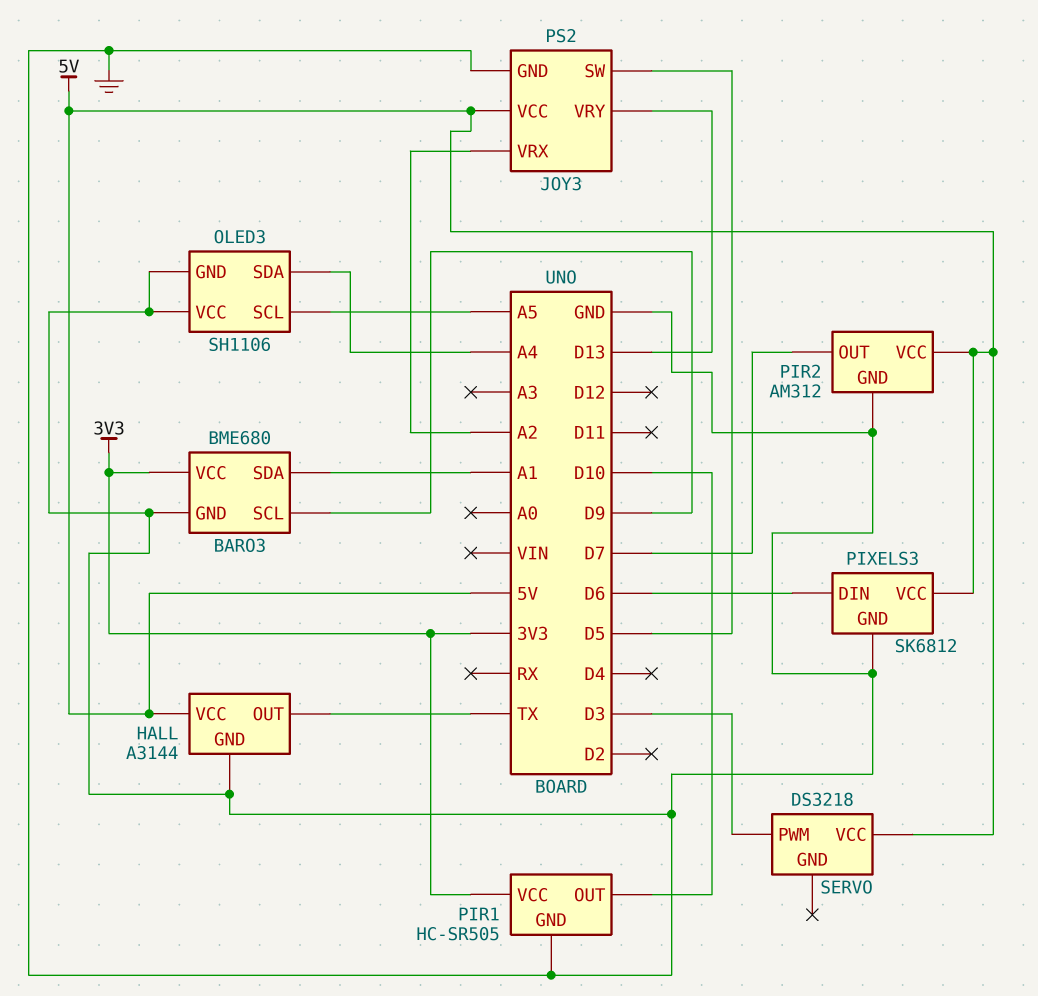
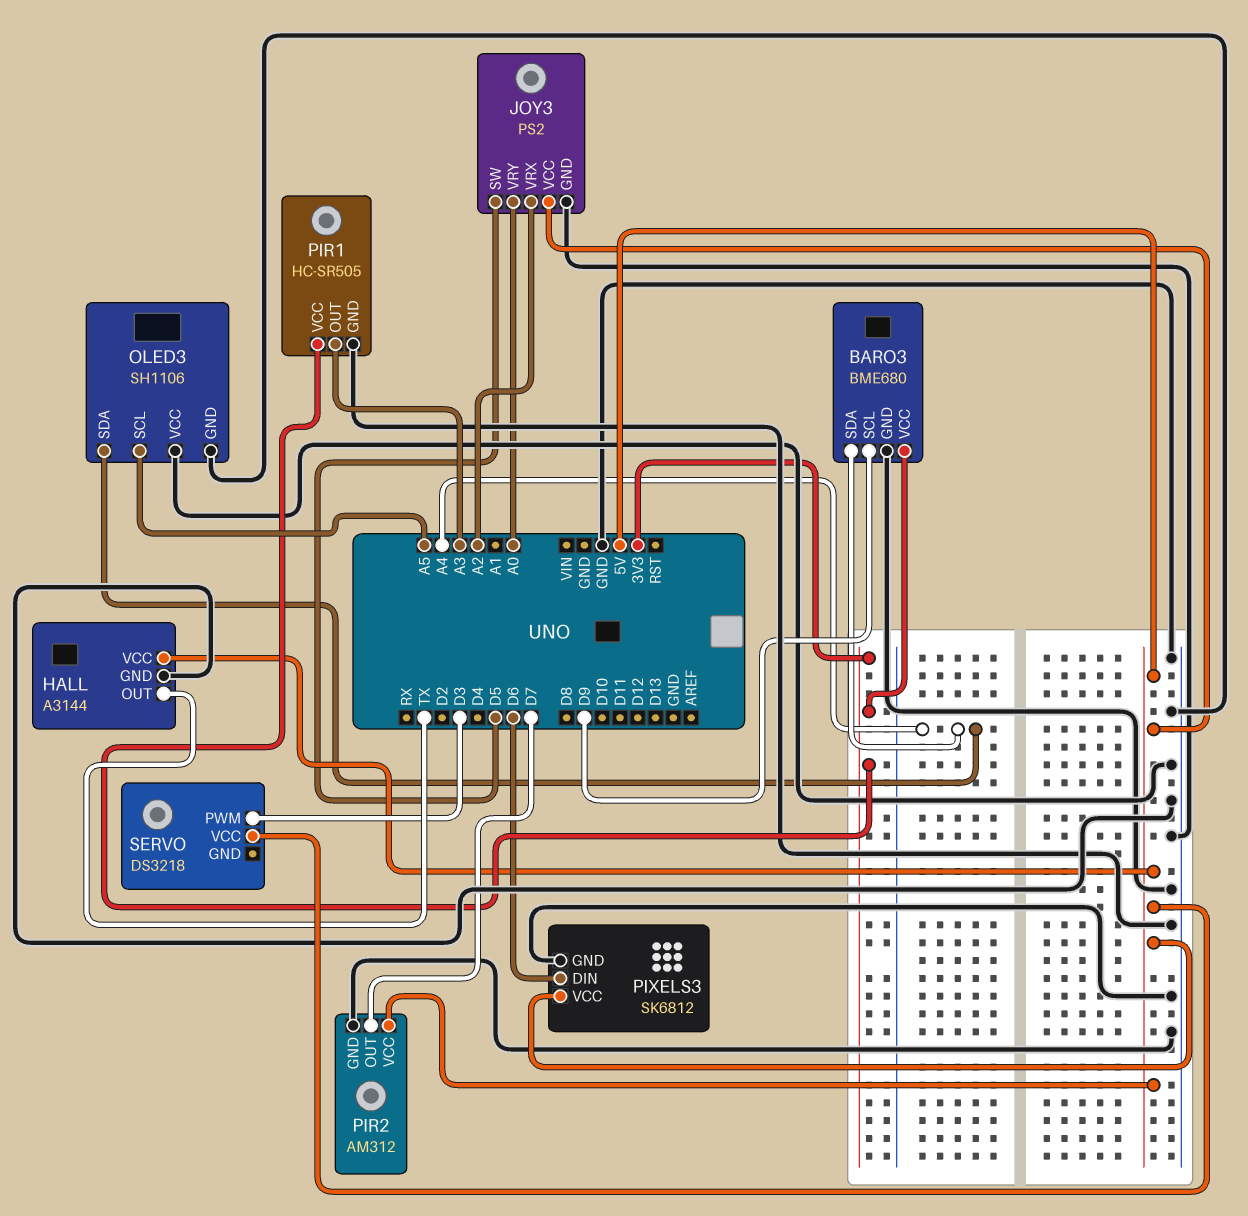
BARO3 pin SDA: A1 -> A4
JOY3 pin VRY: D13 -> A0
PIR1 pin OUT: D10 -> A3

